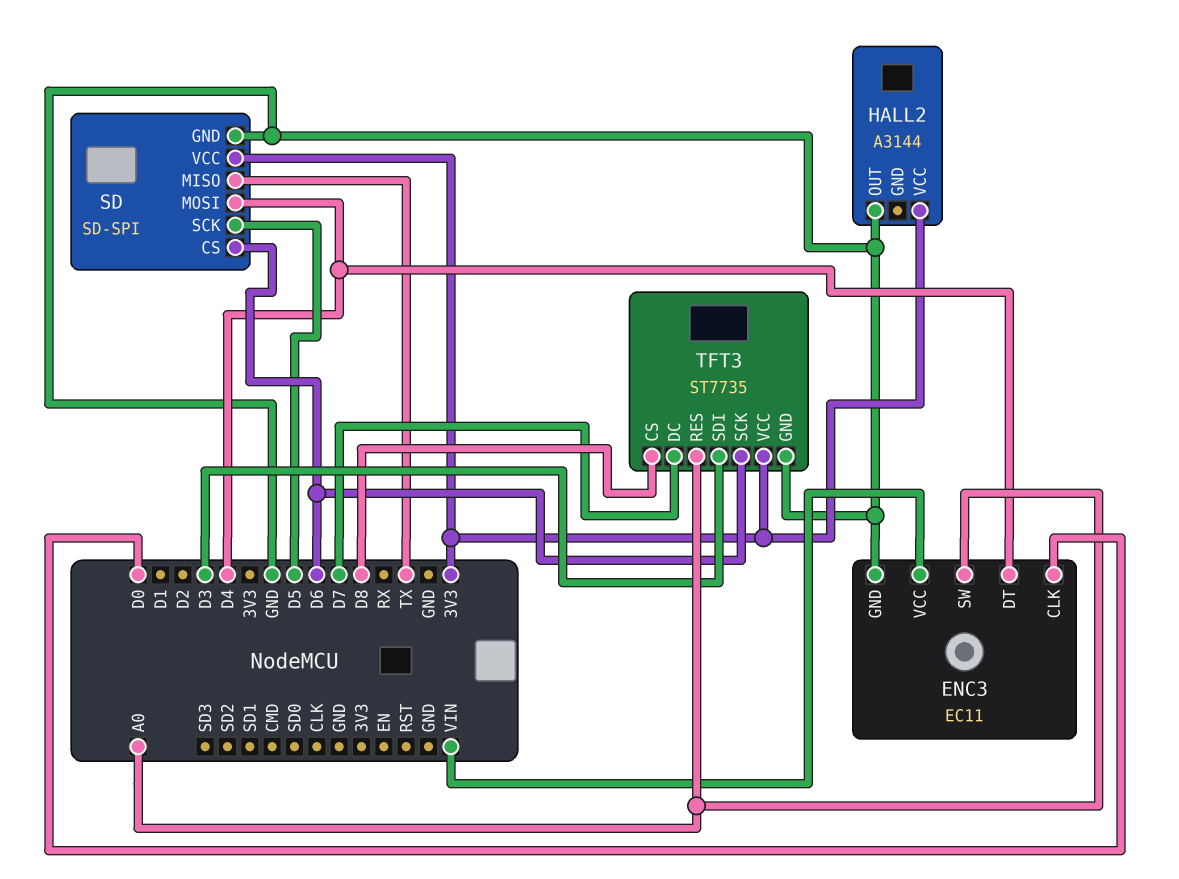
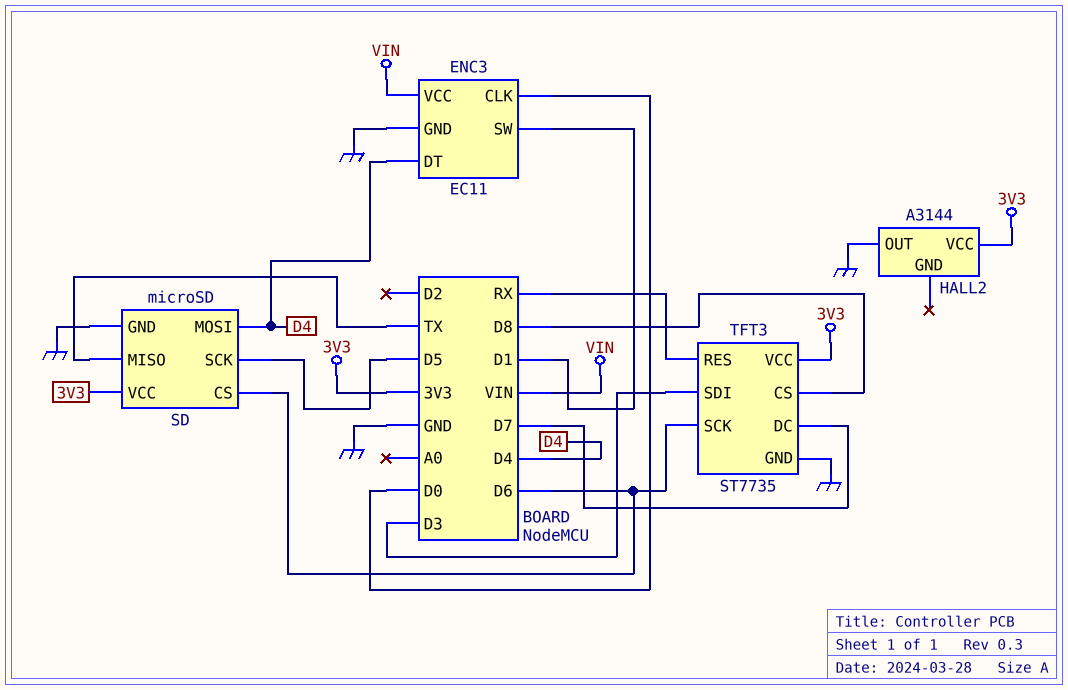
ENC3 pin SW: A0 -> D1
SD: SD-SPI -> microSD
TFT3 pin RES: A0 -> RX

